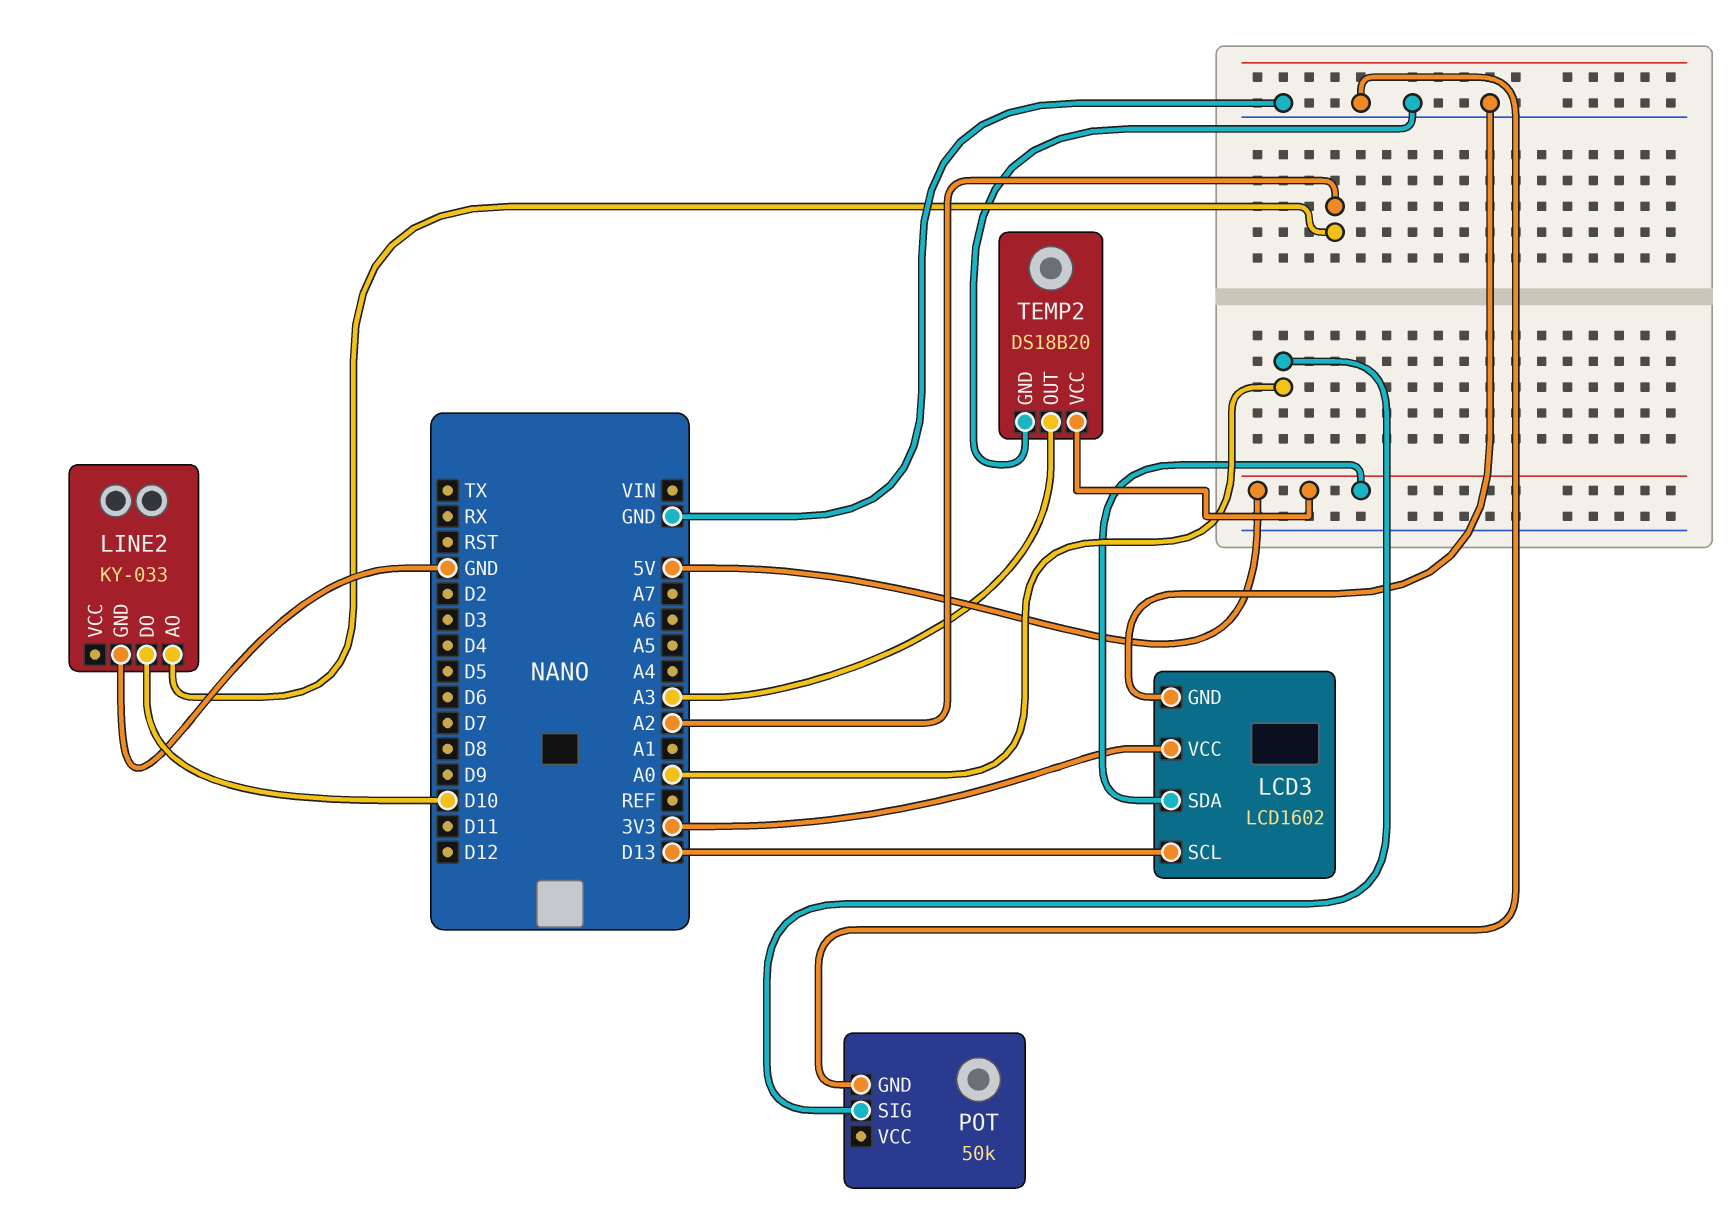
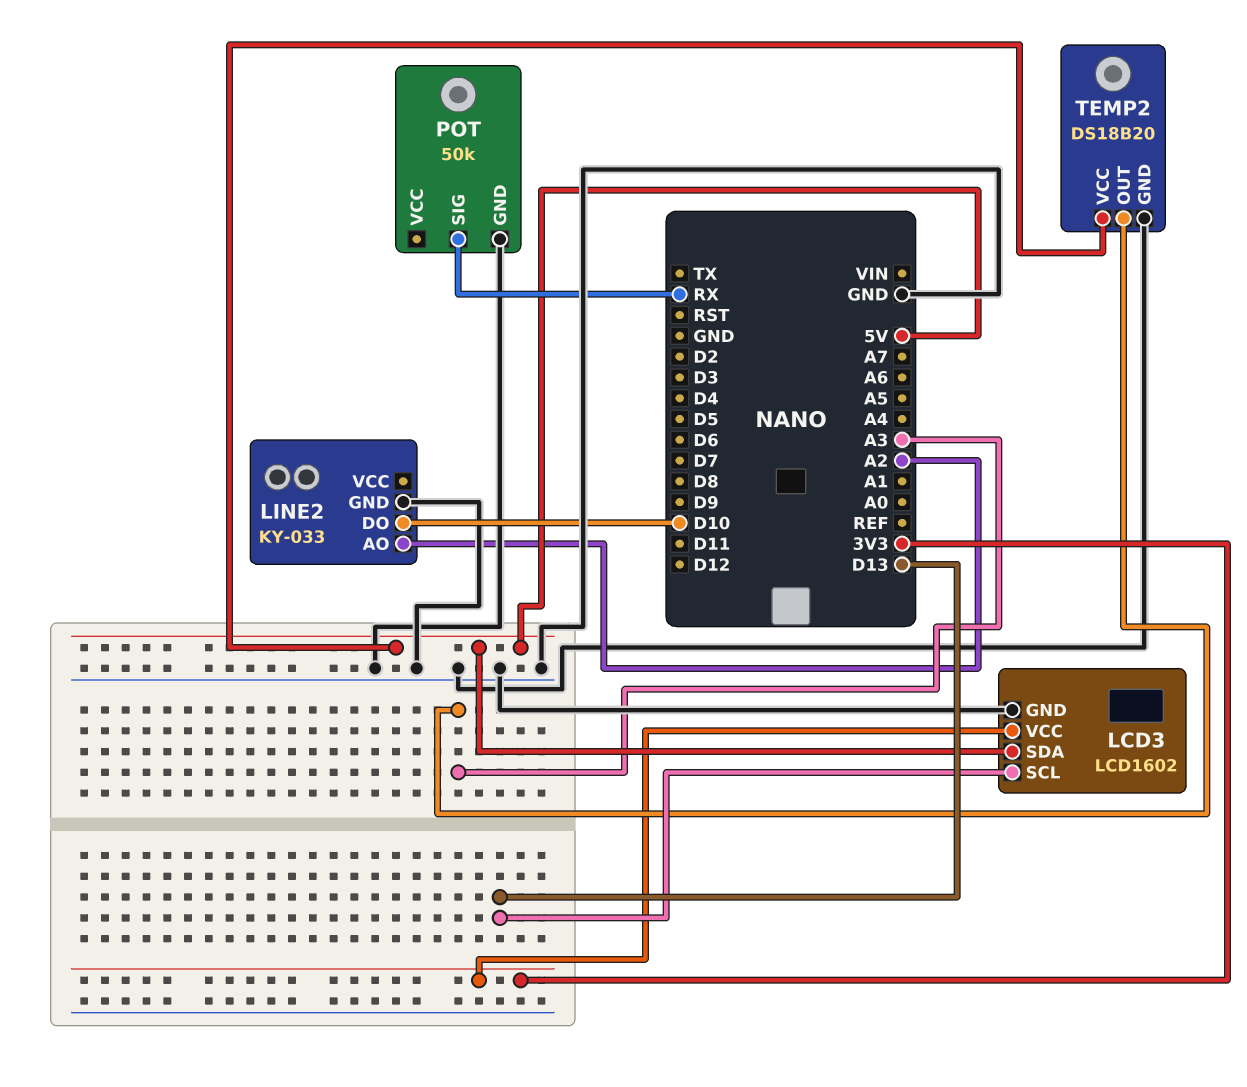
POT pin SIG: A0 -> RX

